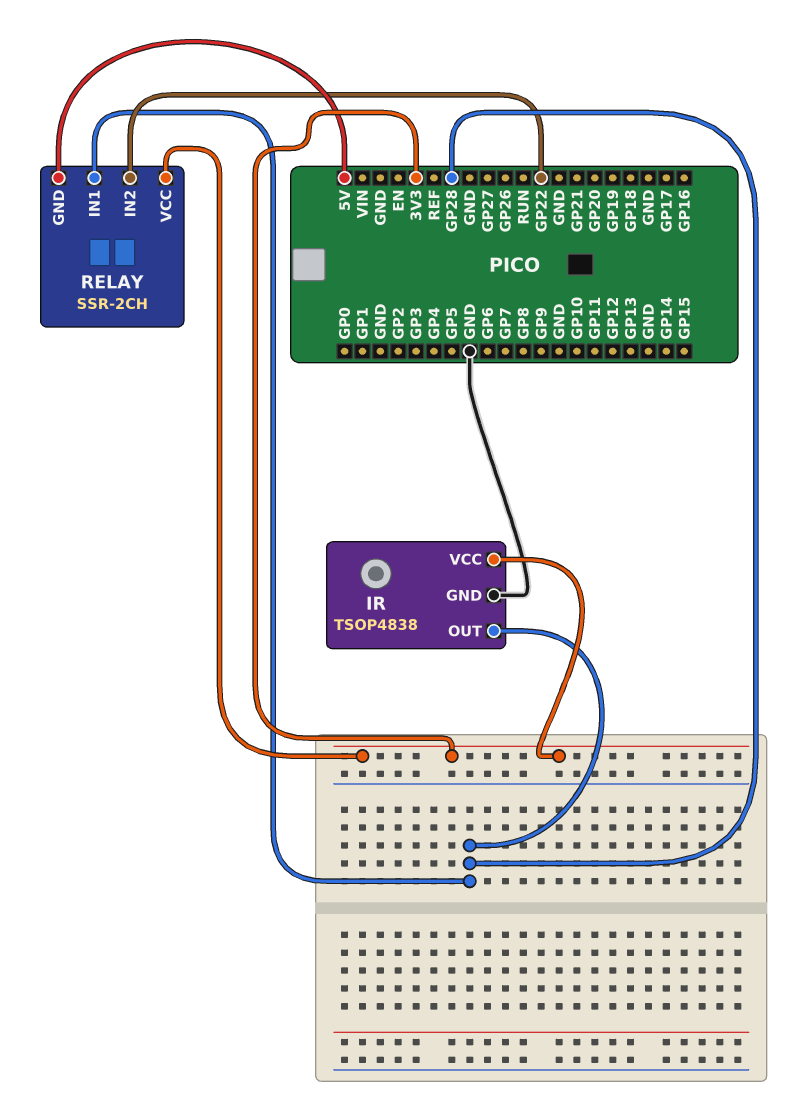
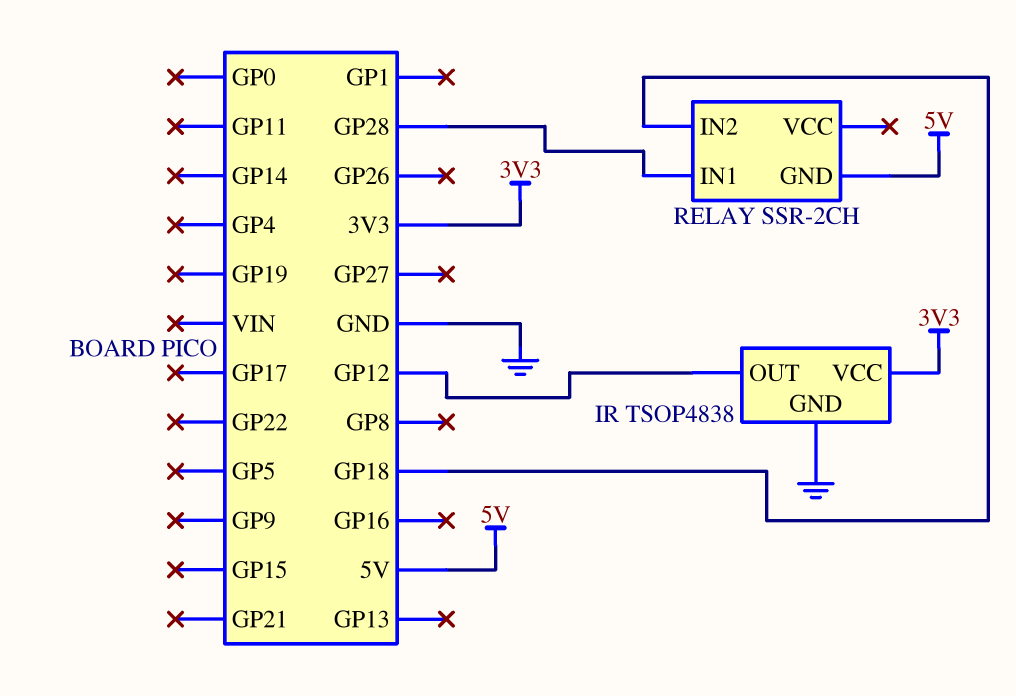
IR pin OUT: GP28 -> GP12
RELAY pin IN2: GP22 -> GP18
RELAY pin VCC: 3V3 -> none

